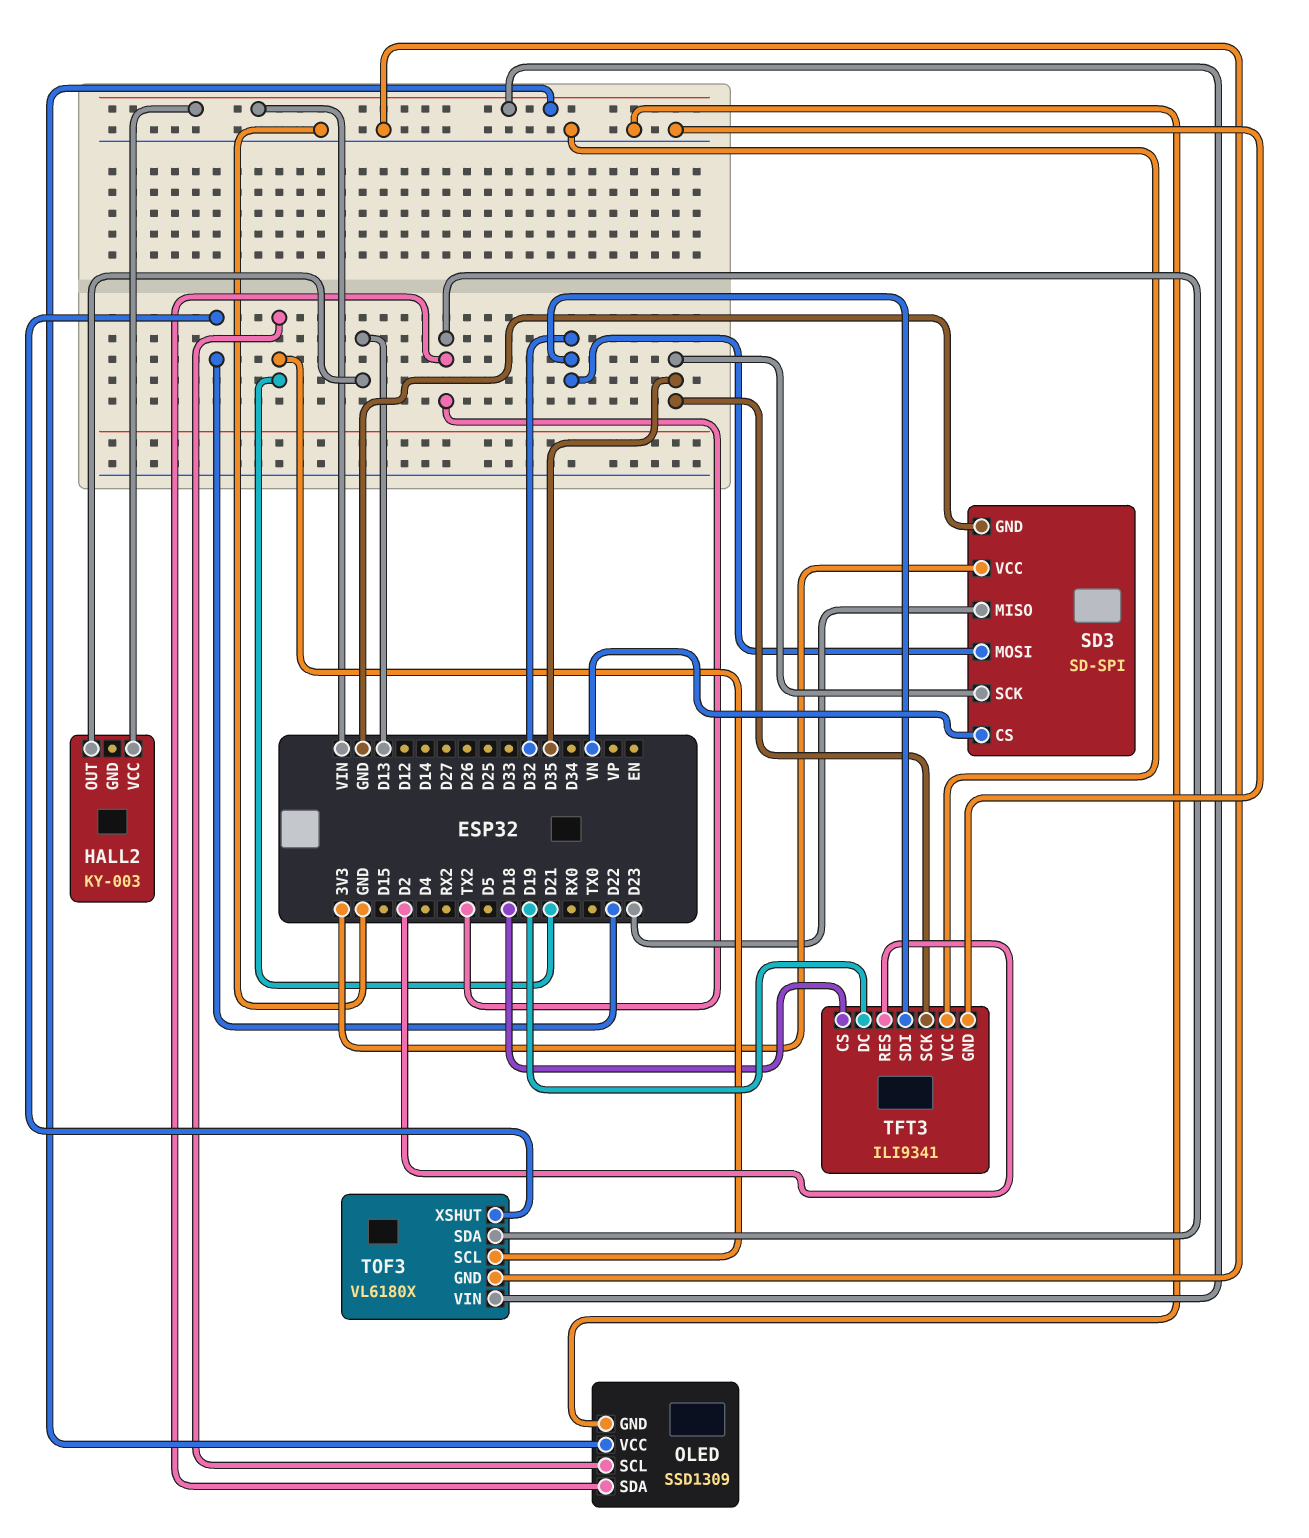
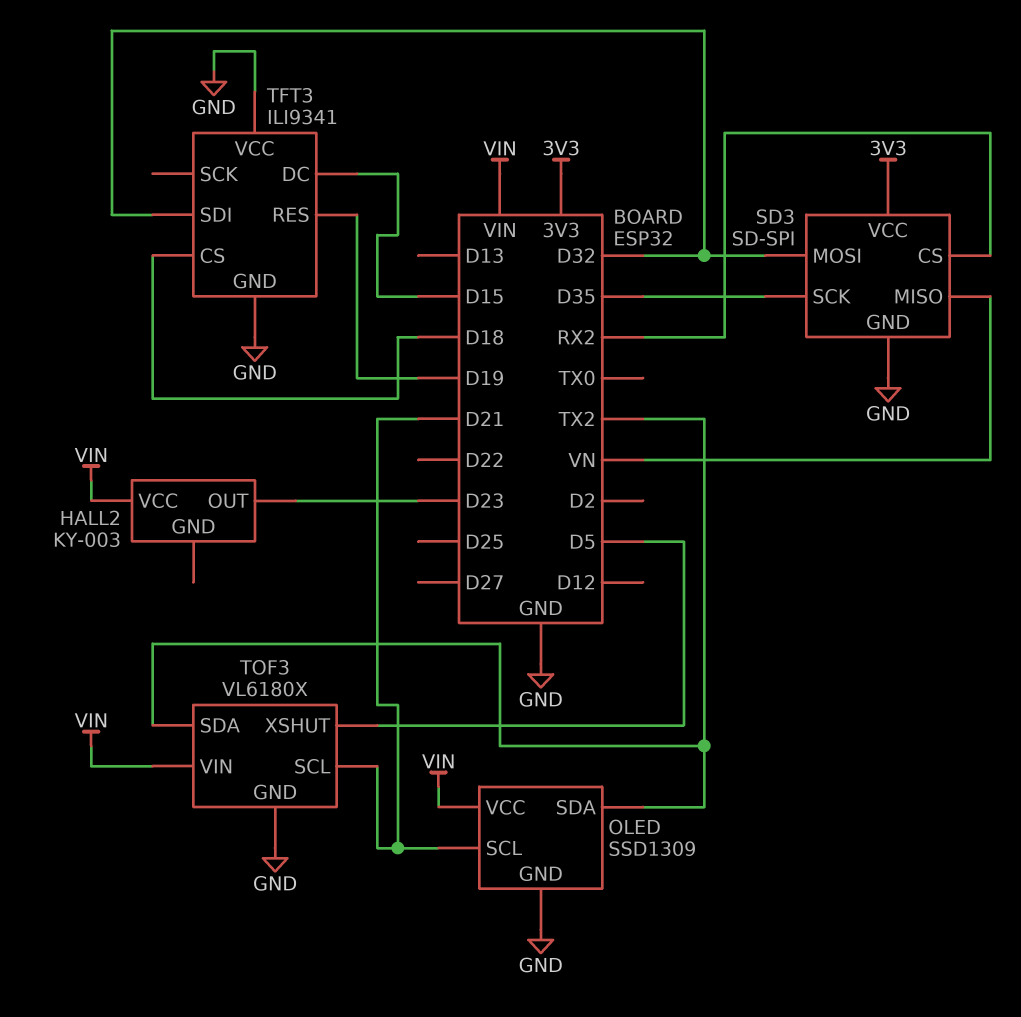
HALL2 pin OUT: D13 -> D23
SD3 pin CS: VN -> RX2
SD3 pin MISO: D23 -> VN
TFT3 pin DC: D19 -> D15
TFT3 pin RES: D2 -> D19
TFT3 pin SCK: D35 -> none
TOF3 pin XSHUT: D22 -> D5

